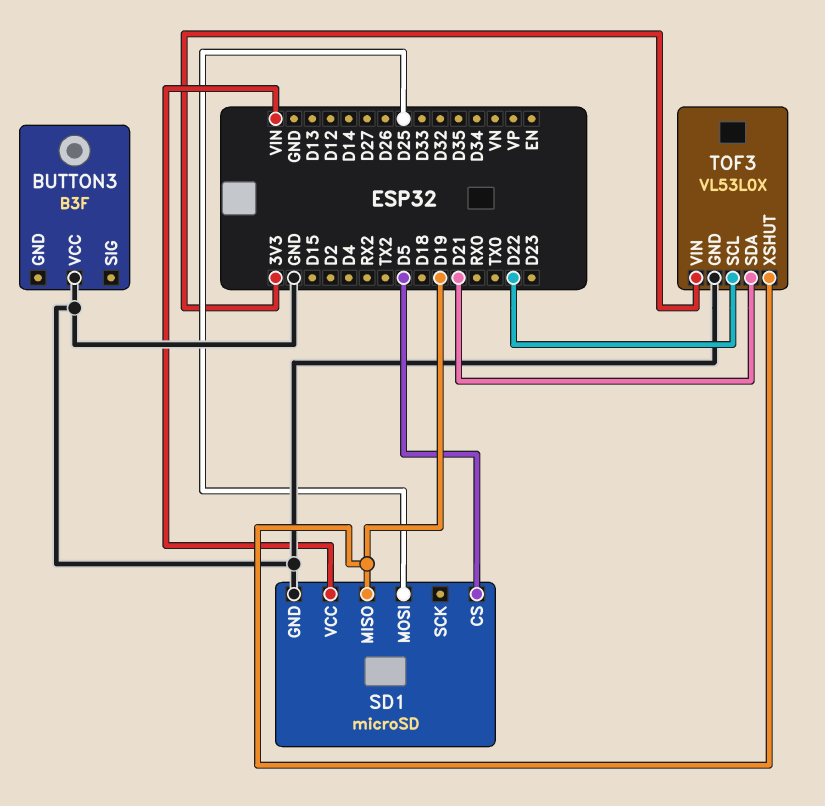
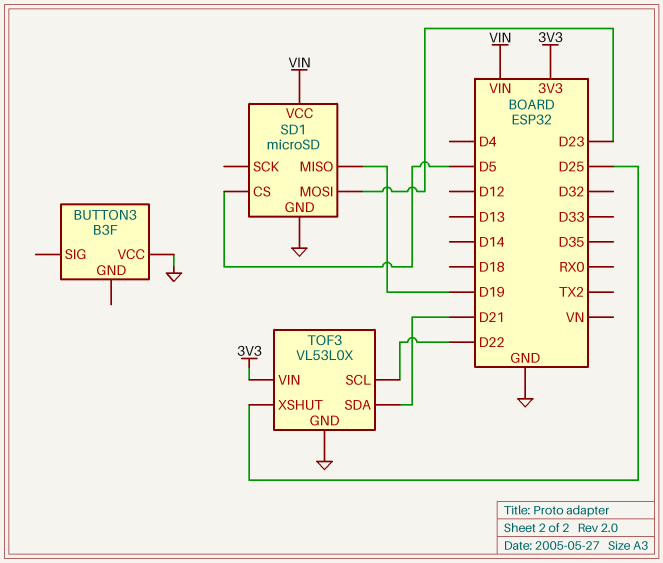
SD1 pin MOSI: D25 -> D23
TOF3 pin XSHUT: D19 -> D25

